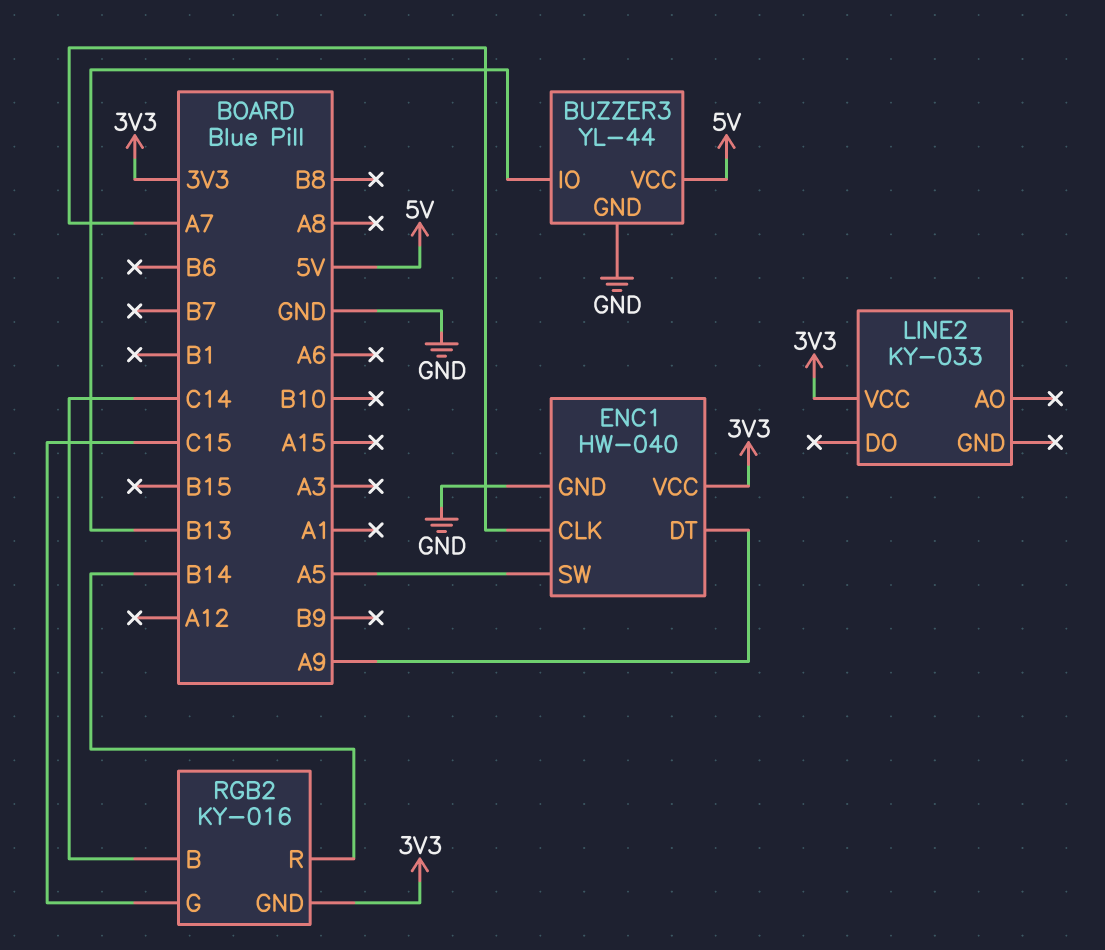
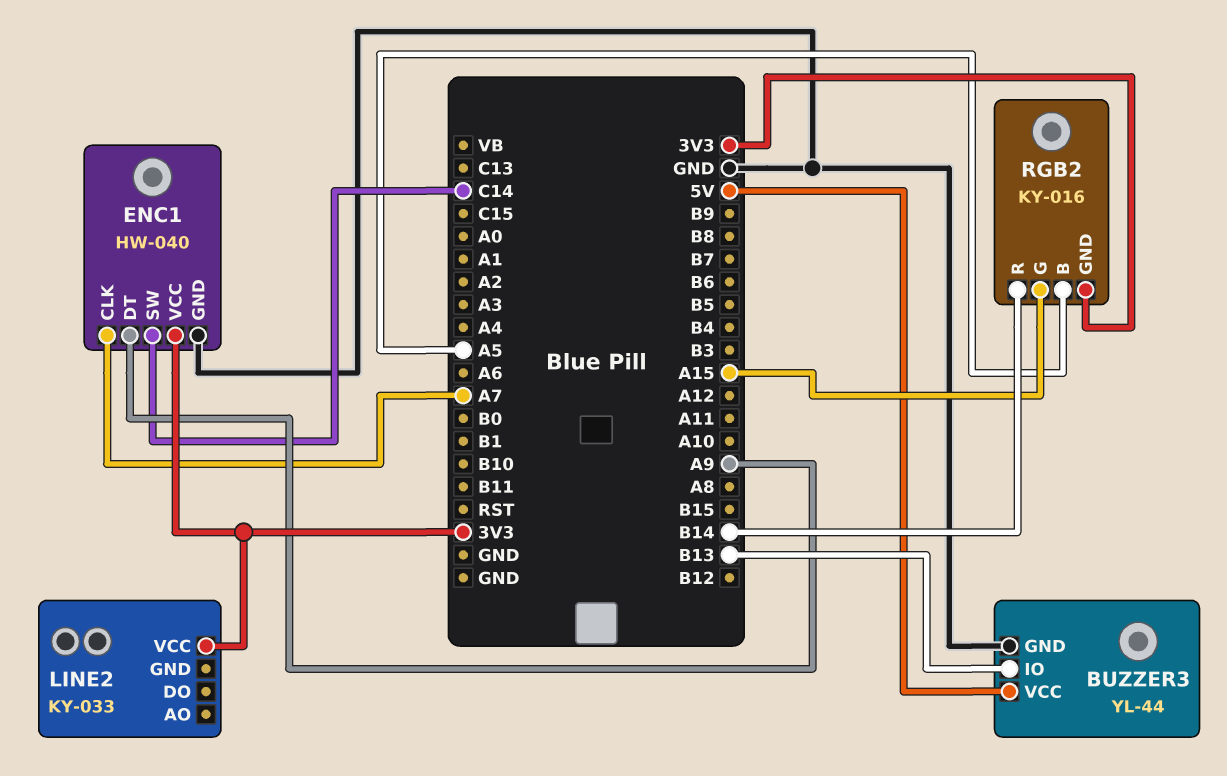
ENC1 pin SW: A5 -> C14
RGB2 pin B: C14 -> A5
RGB2 pin G: C15 -> A15

